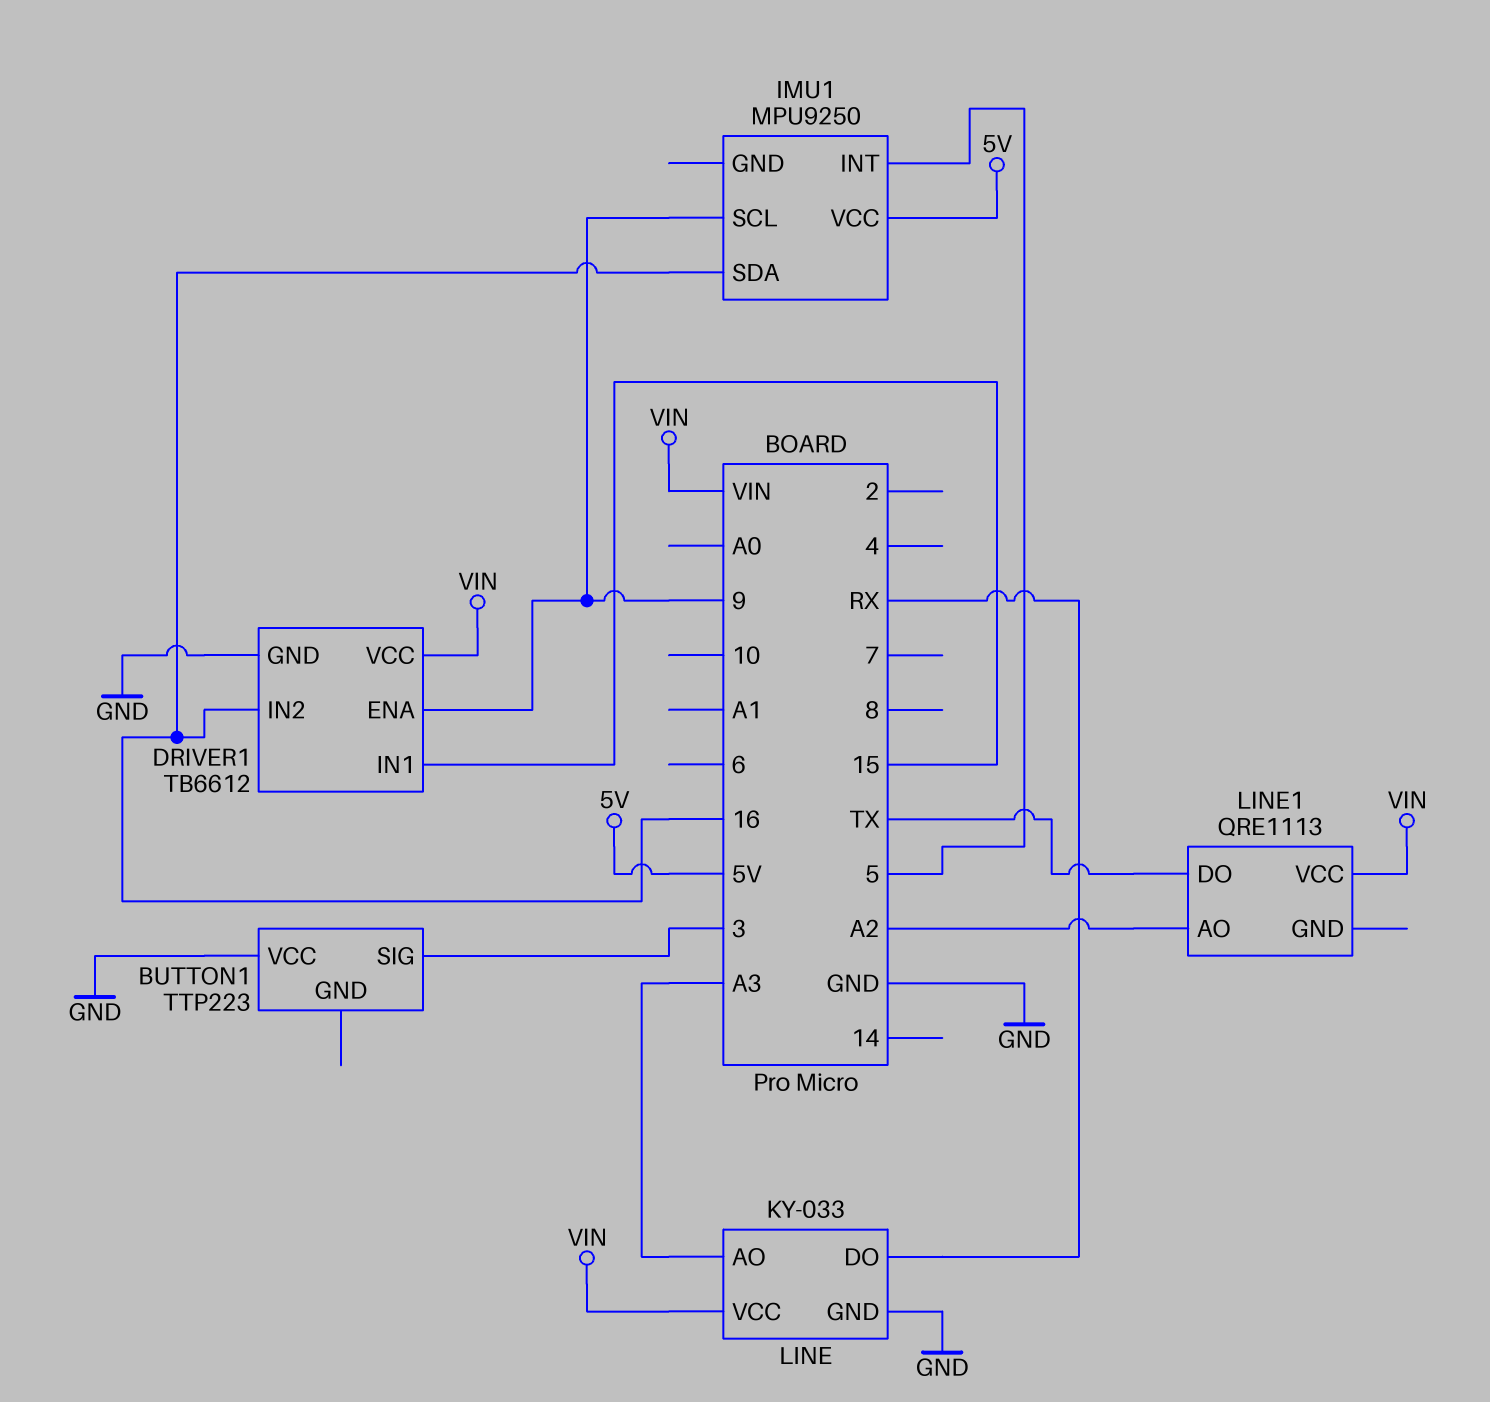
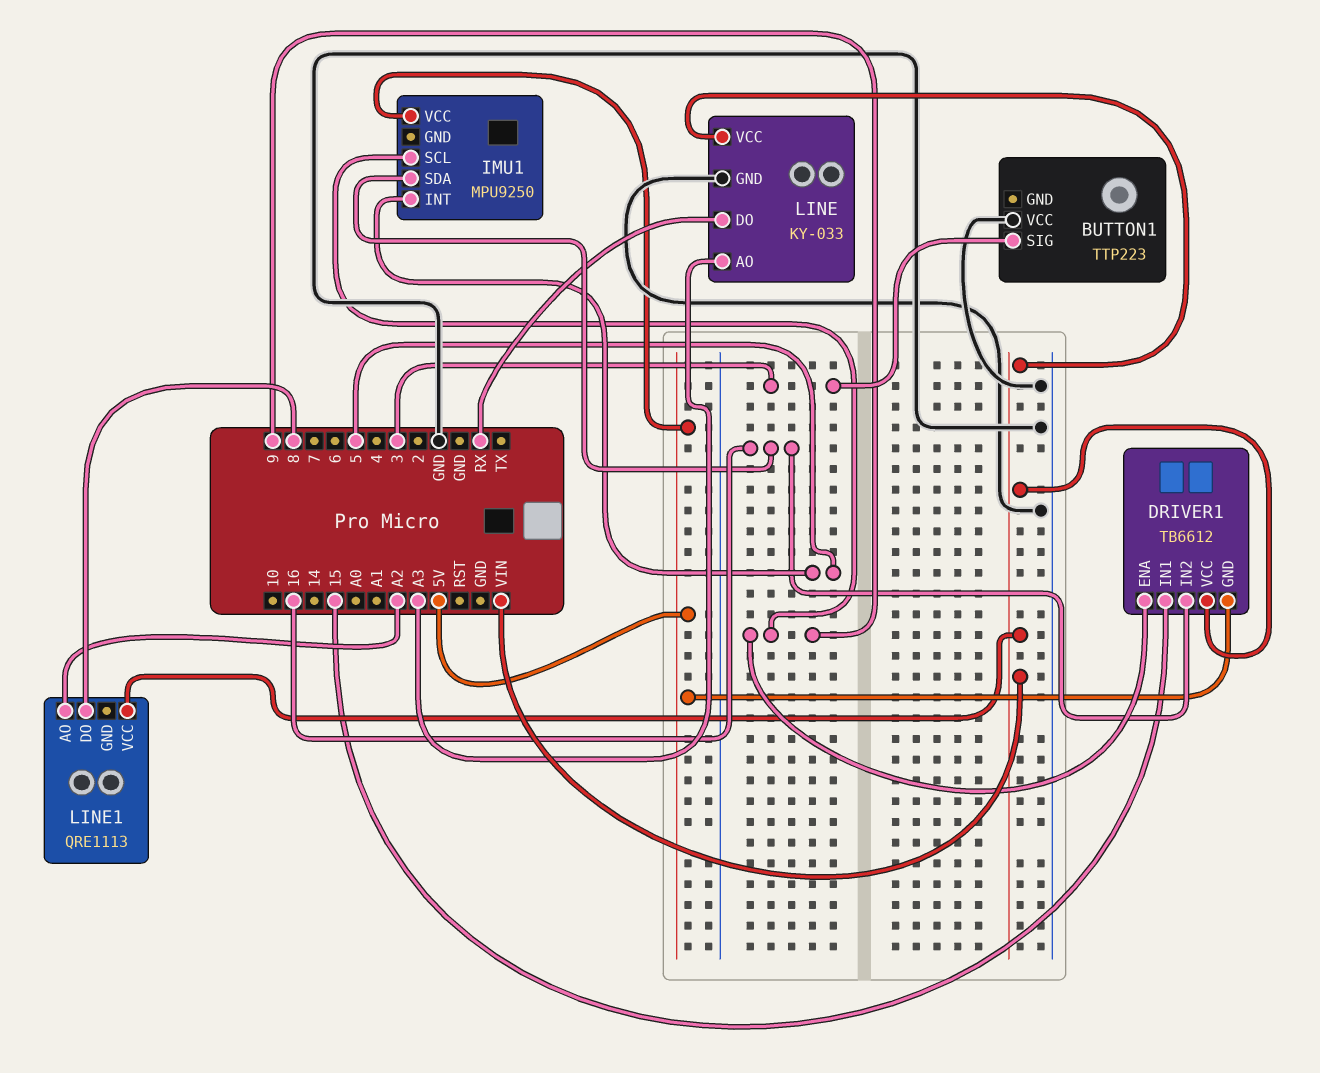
DRIVER1 pin GND: GND -> 5V
LINE1 pin DO: TX -> 8

